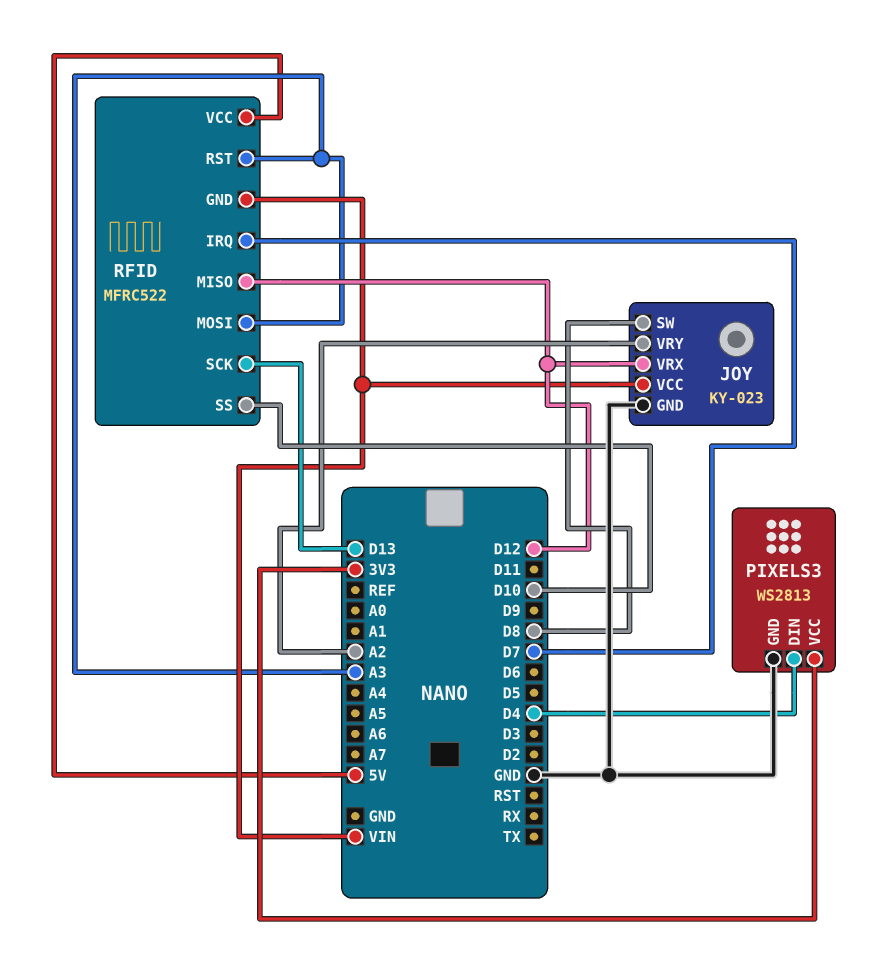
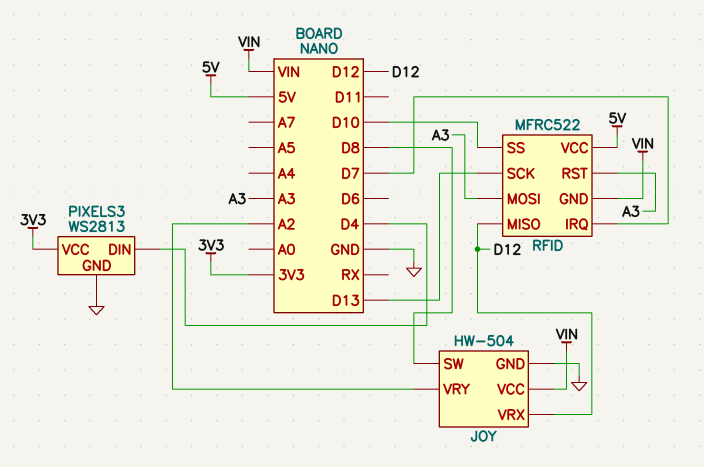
JOY: KY-023 -> HW-504

